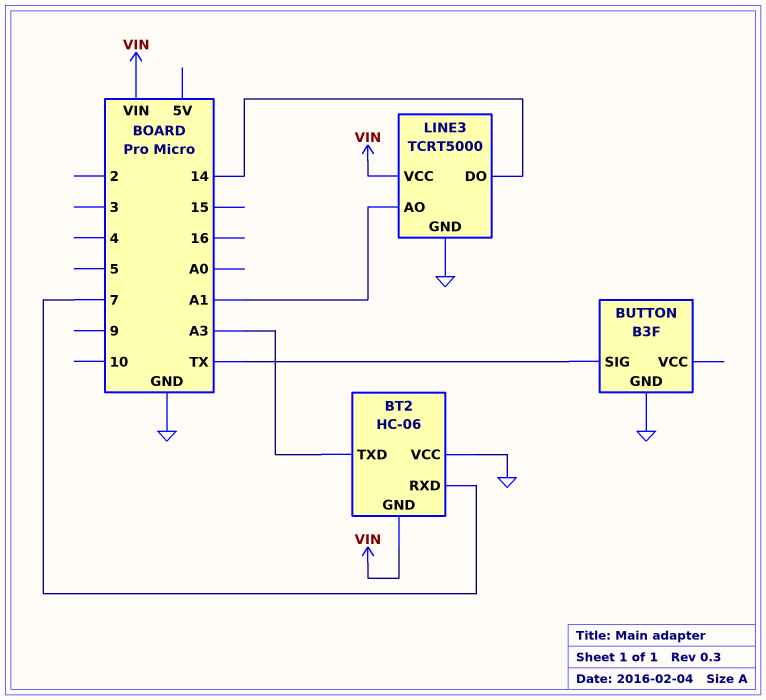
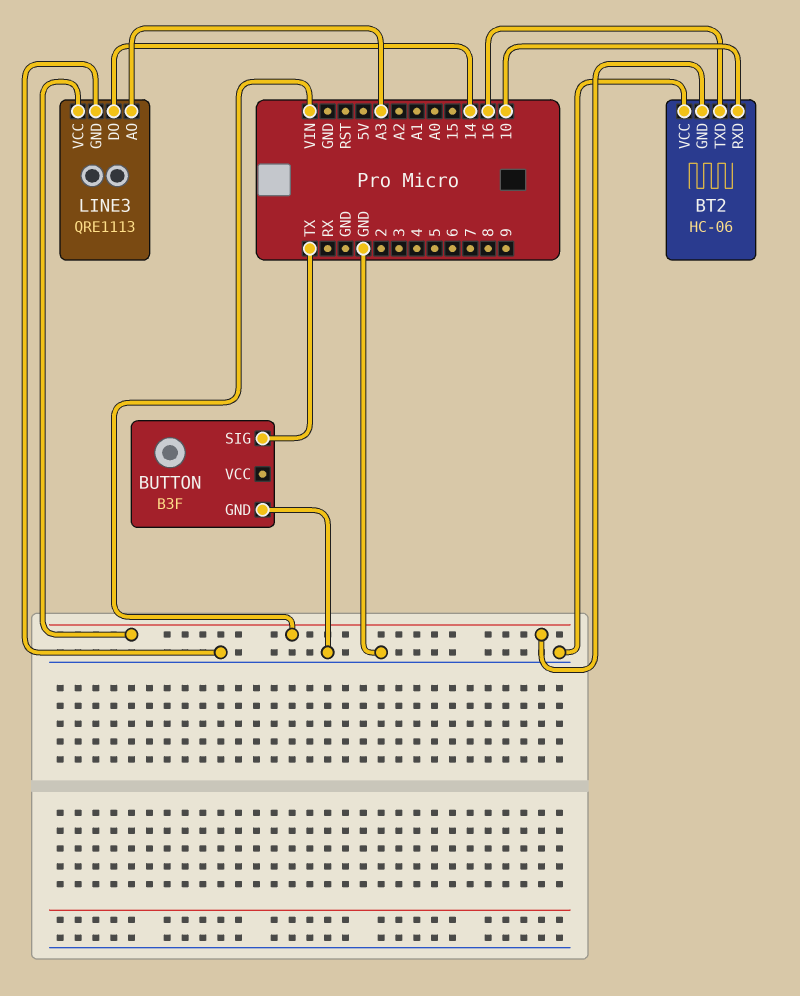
BT2 pin RXD: 7 -> 10
BT2 pin TXD: A3 -> 16
LINE3: TCRT5000 -> QRE1113
LINE3 pin AO: A1 -> A3

